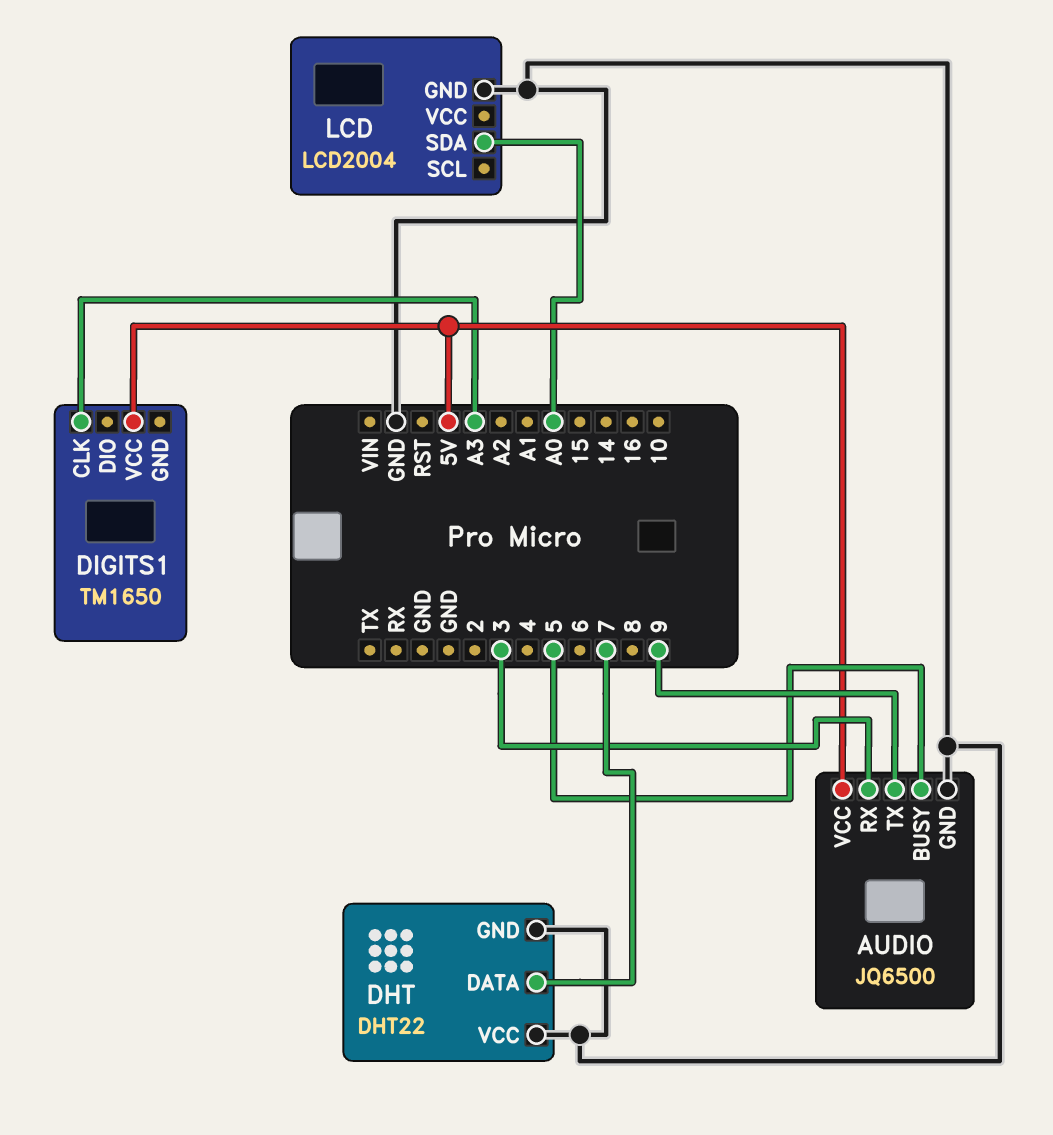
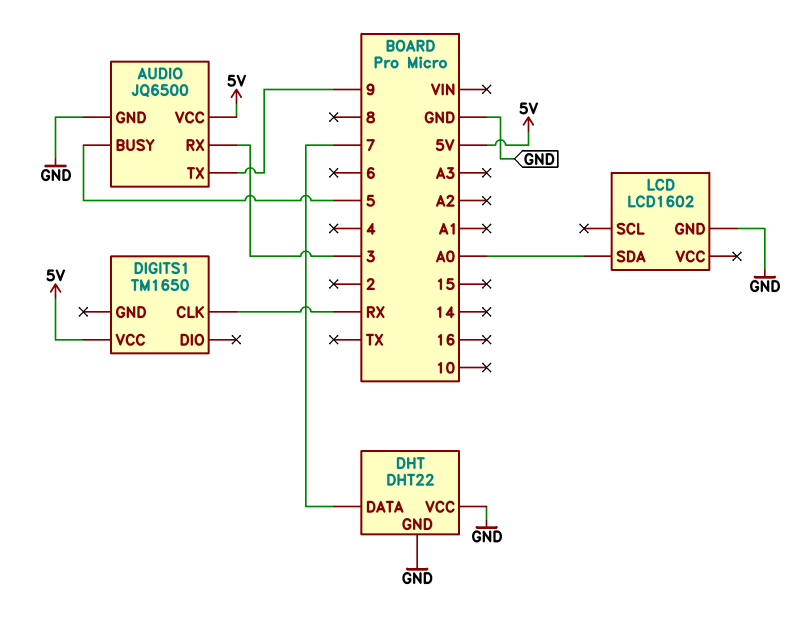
DIGITS1 pin CLK: A3 -> RX
LCD: LCD2004 -> LCD1602

